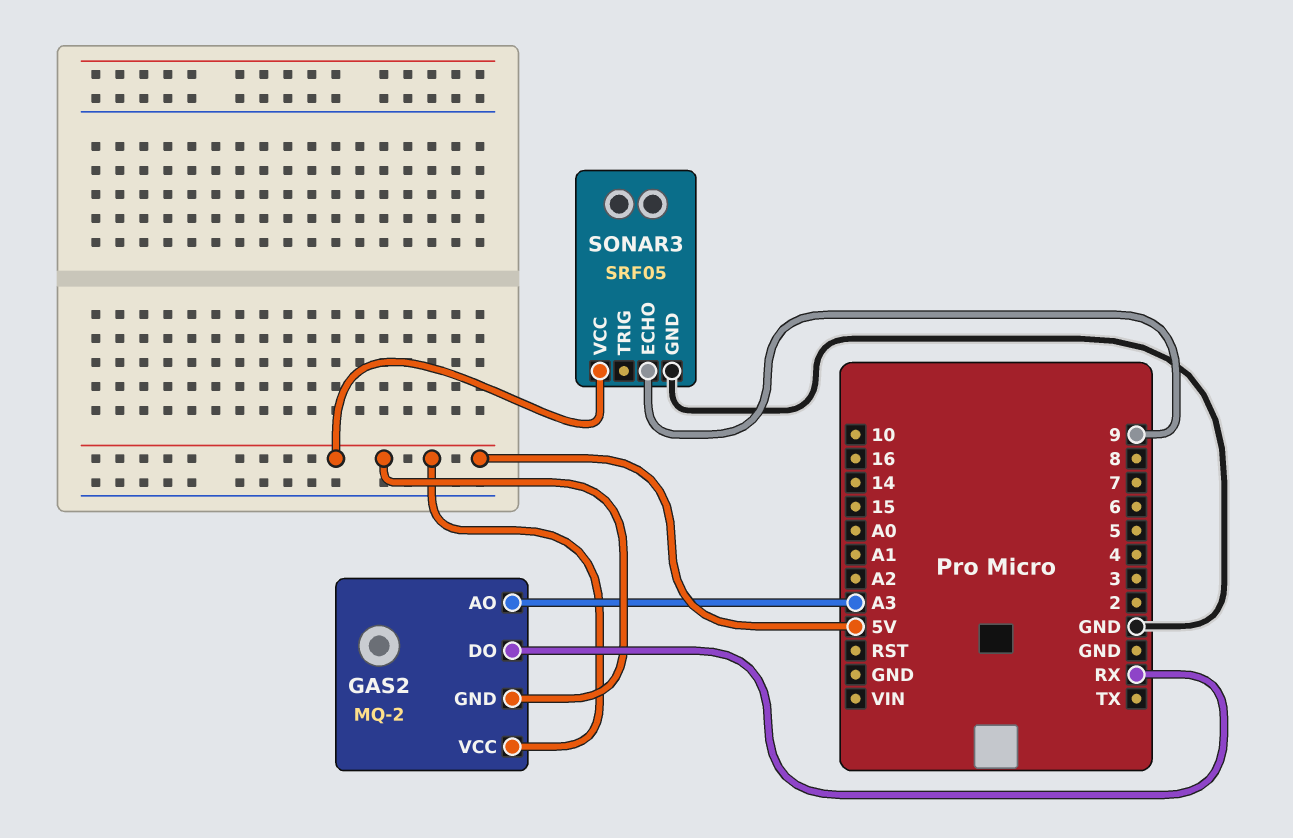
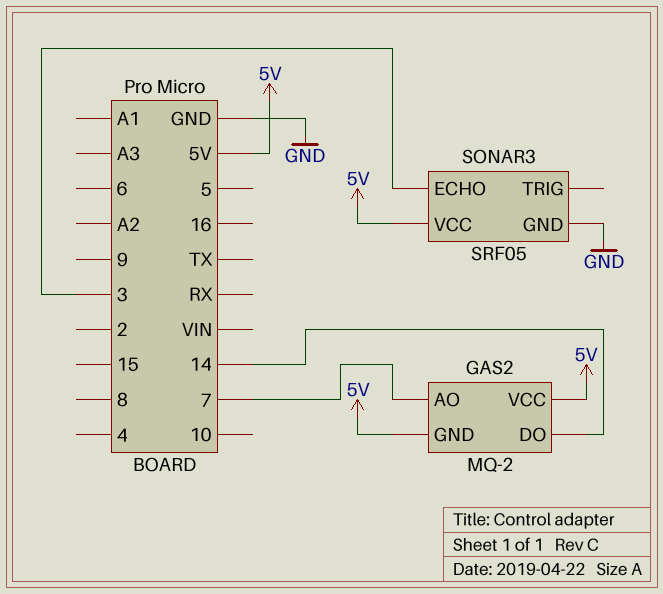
GAS2 pin AO: A3 -> 7
GAS2 pin DO: RX -> 14
SONAR3 pin ECHO: 9 -> 3

